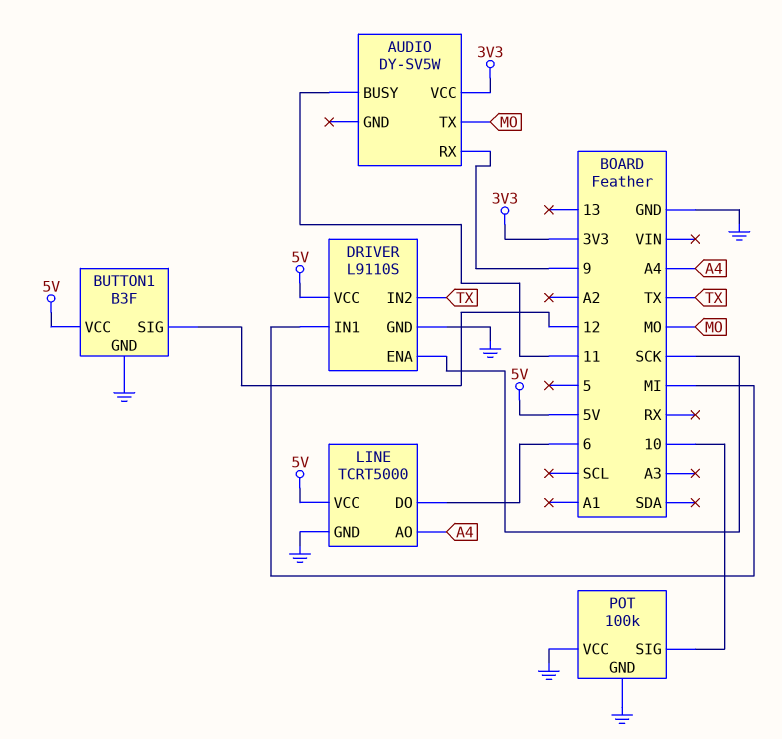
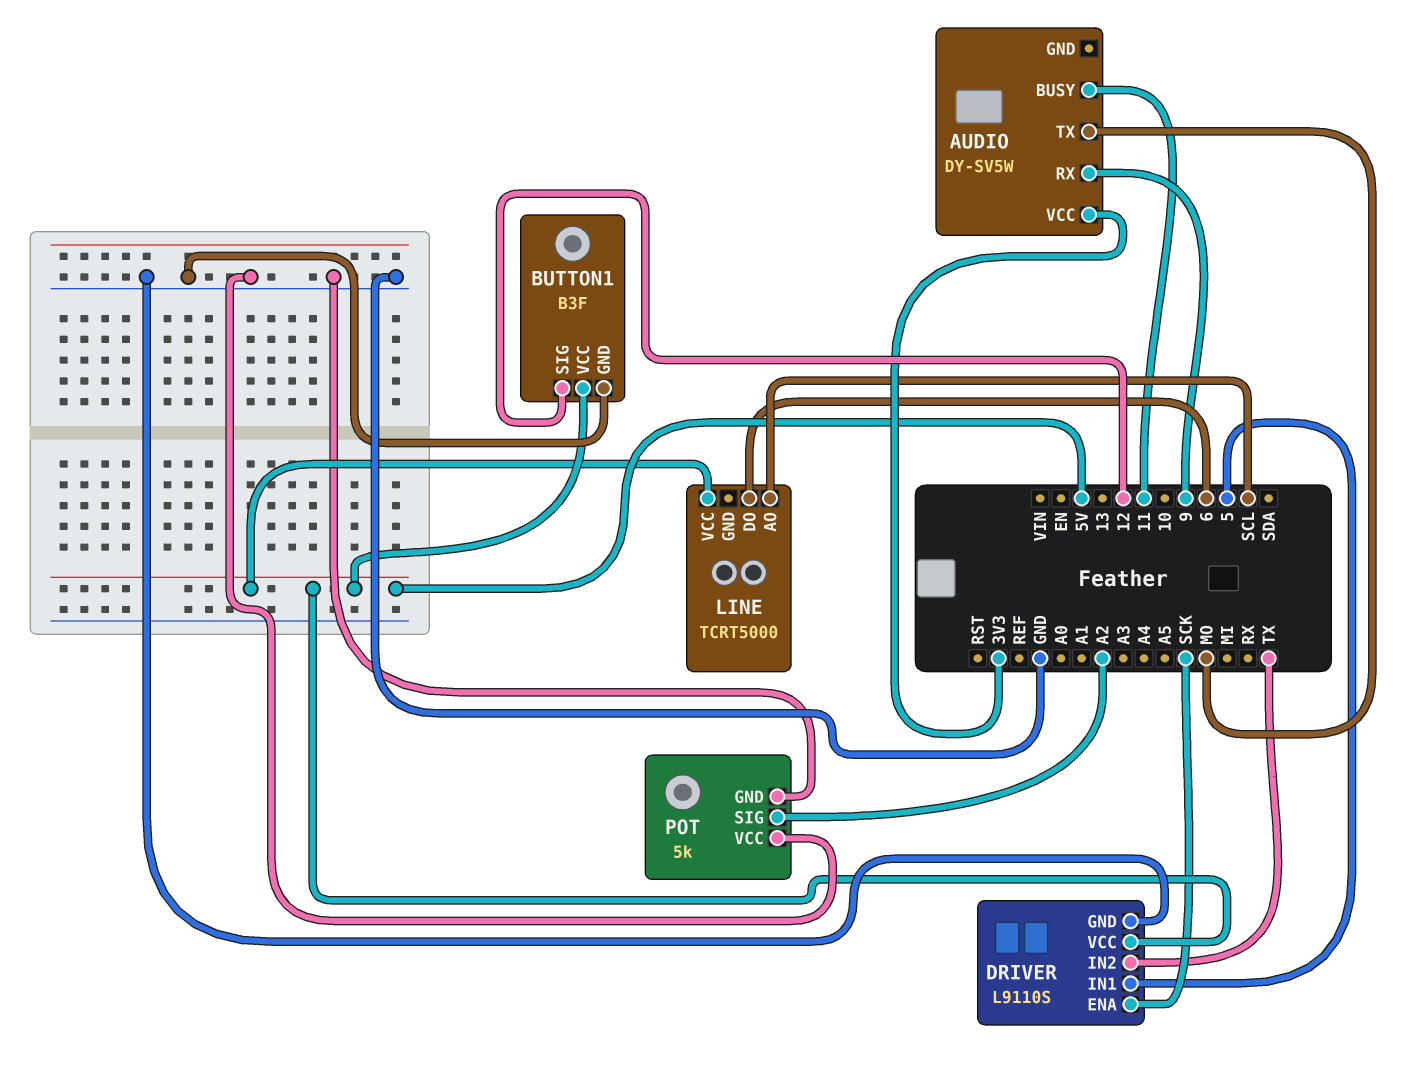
DRIVER pin IN1: MI -> 5
LINE pin AO: A4 -> SCL
LINE pin GND: GND -> none
POT: 100k -> 5k
POT pin SIG: 10 -> A2

